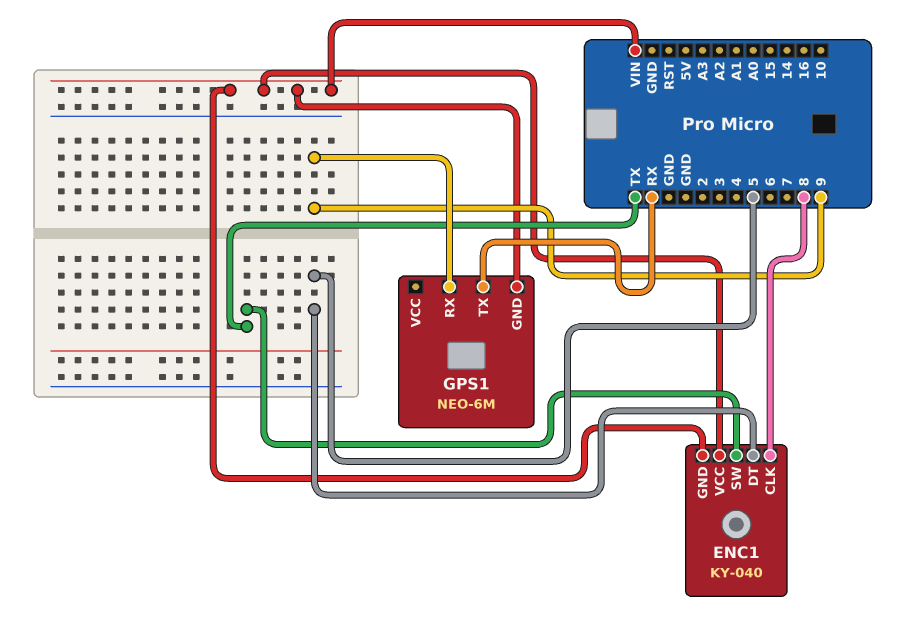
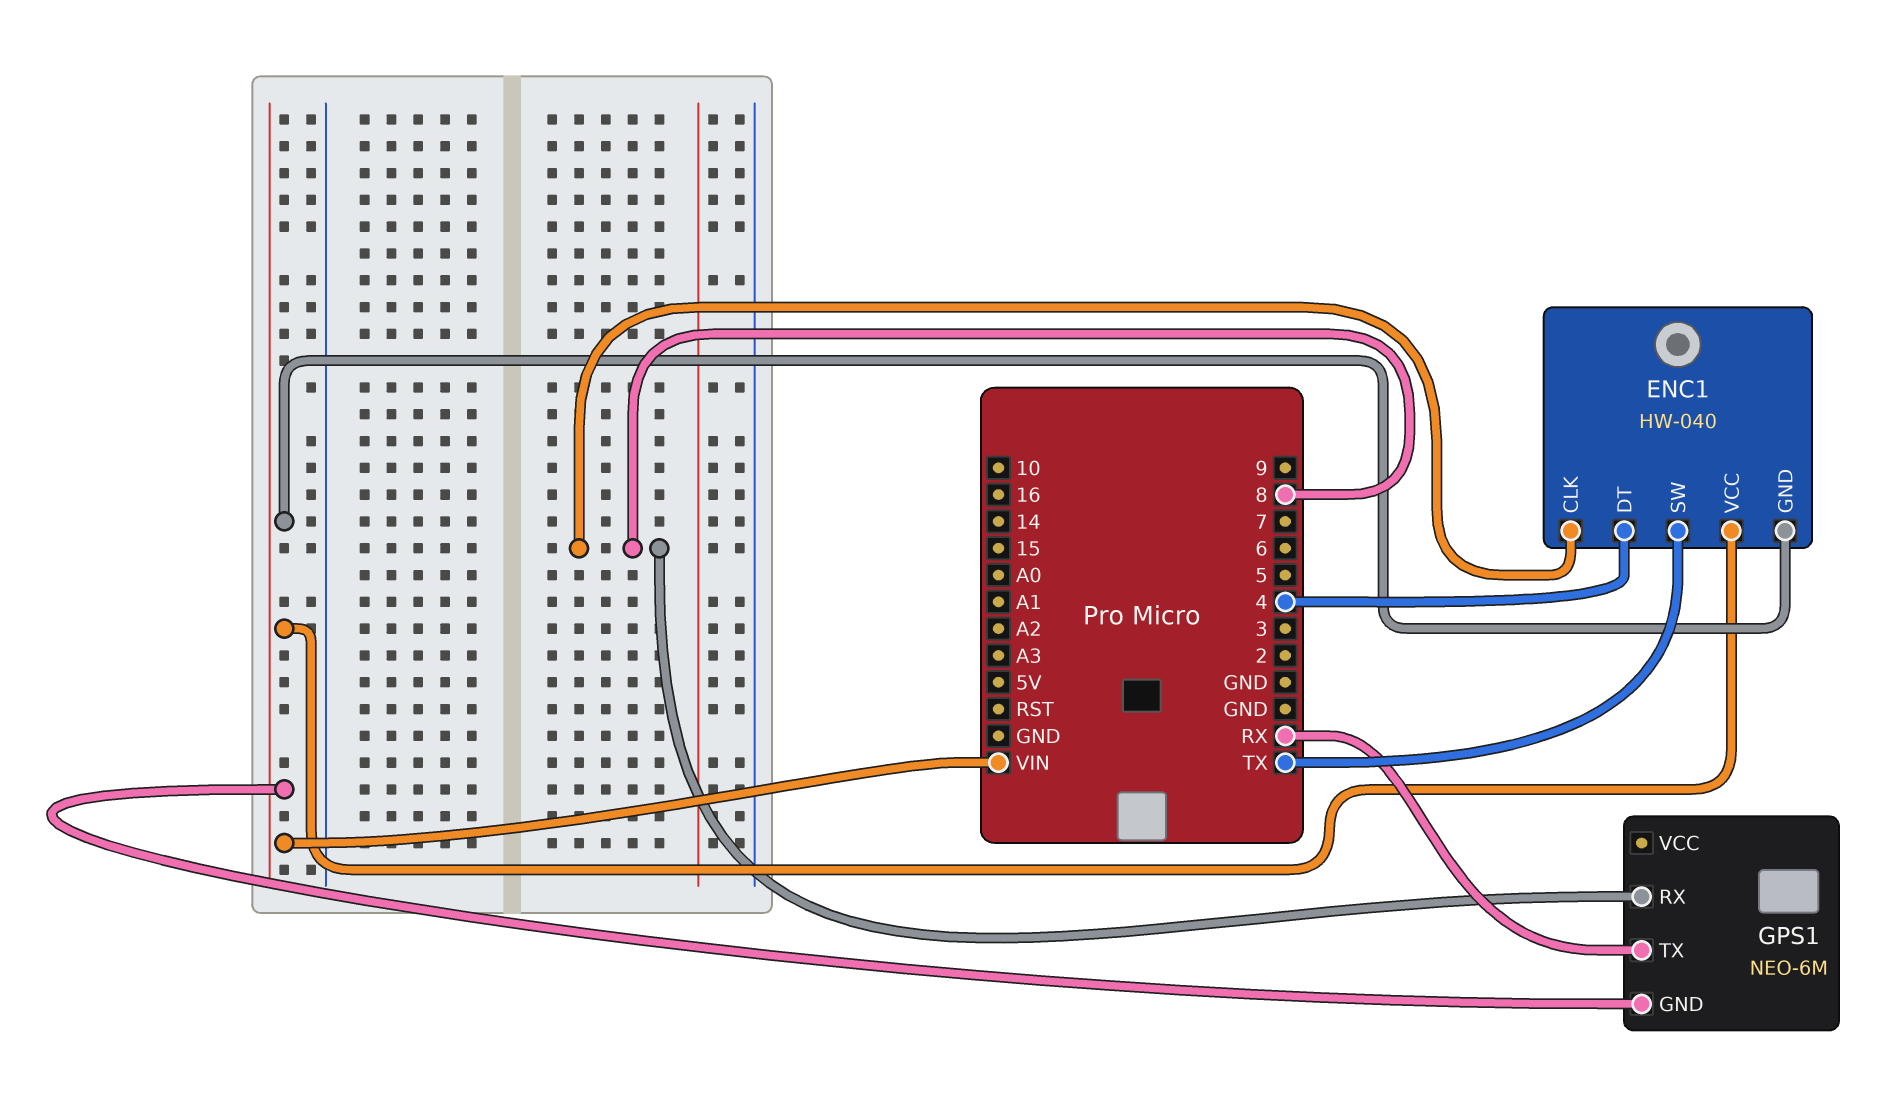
ENC1: KY-040 -> HW-040
ENC1 pin DT: 5 -> 4
GPS1 pin RX: 9 -> 8

